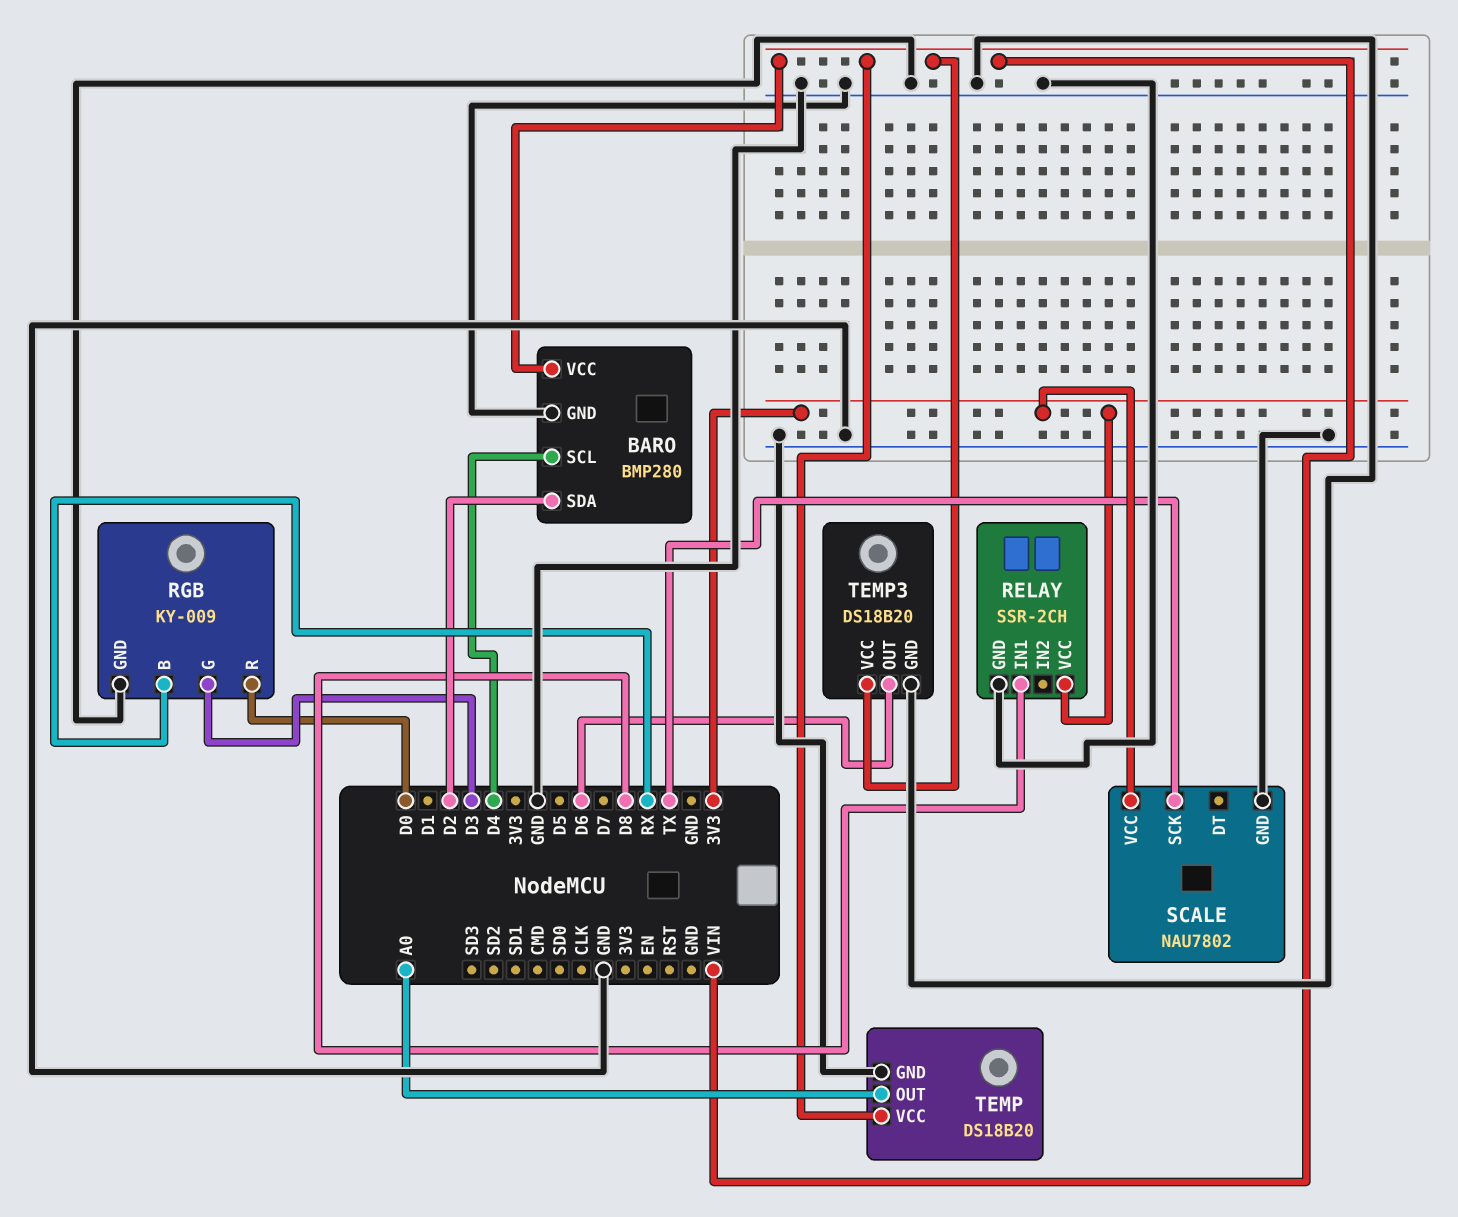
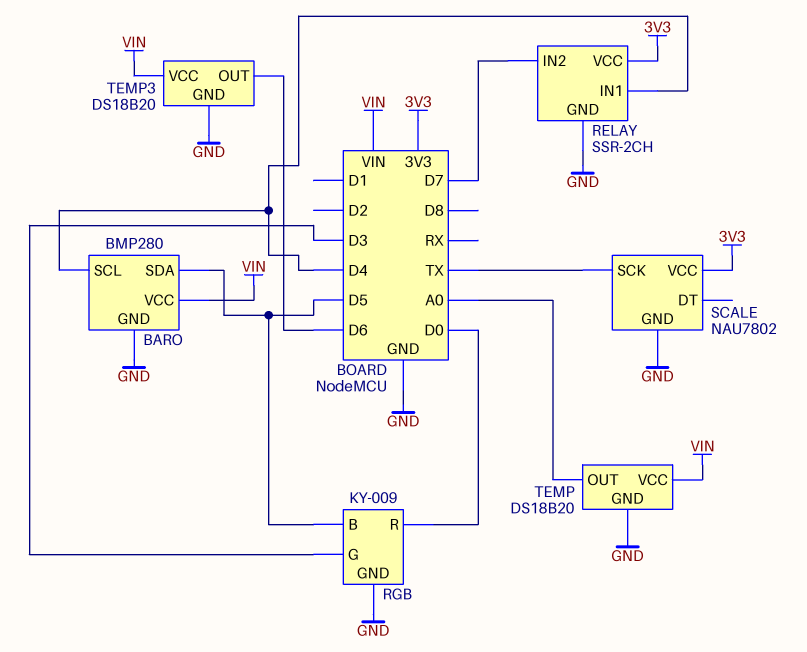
BARO pin SDA: D2 -> D5
RELAY pin IN1: D8 -> D4
RELAY pin IN2: none -> D7
RGB pin B: RX -> D5

